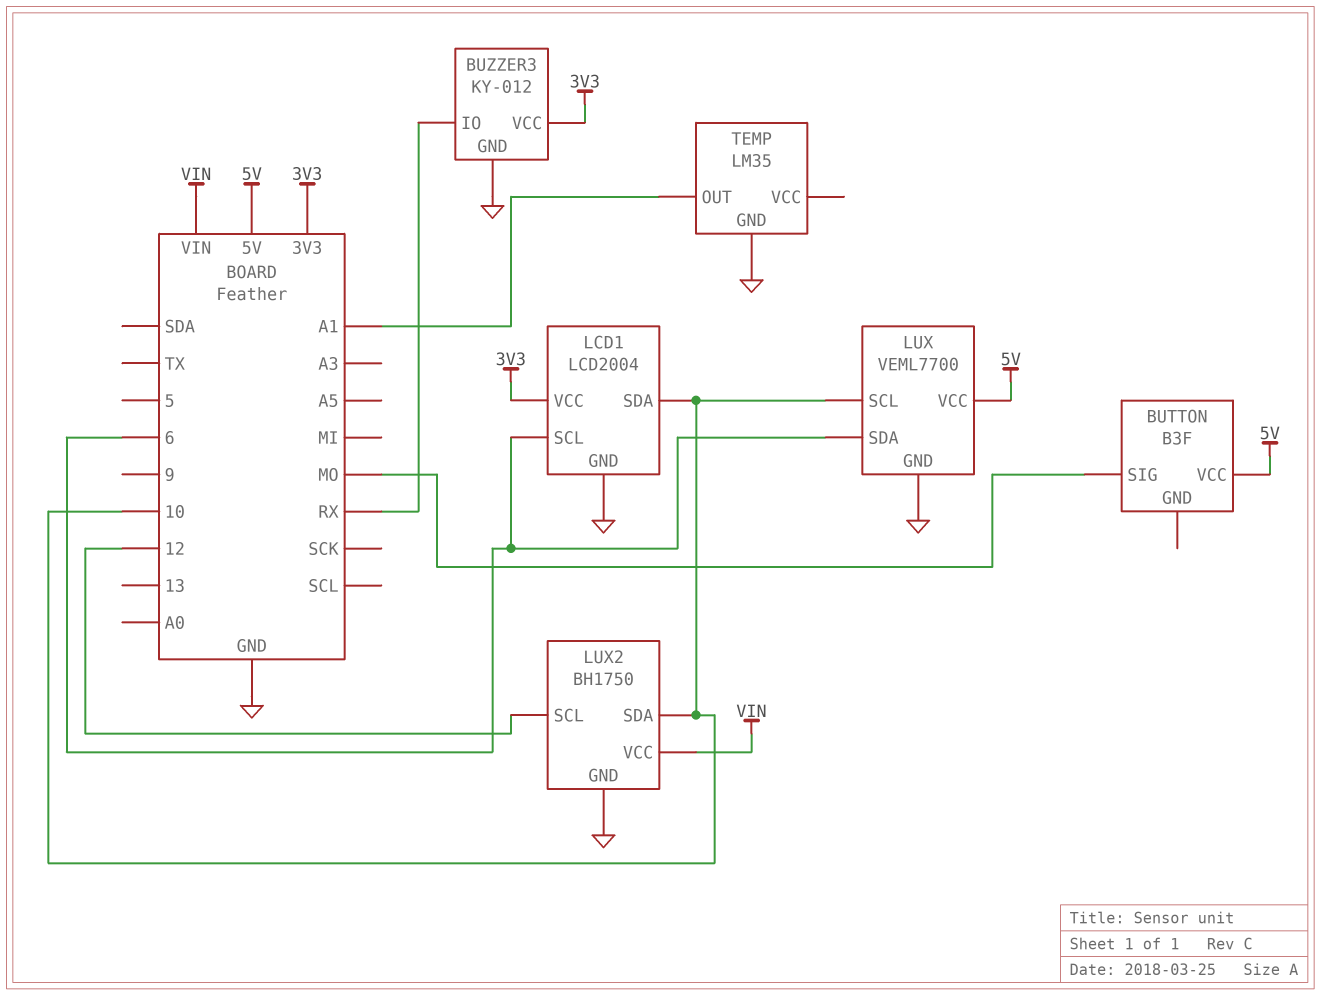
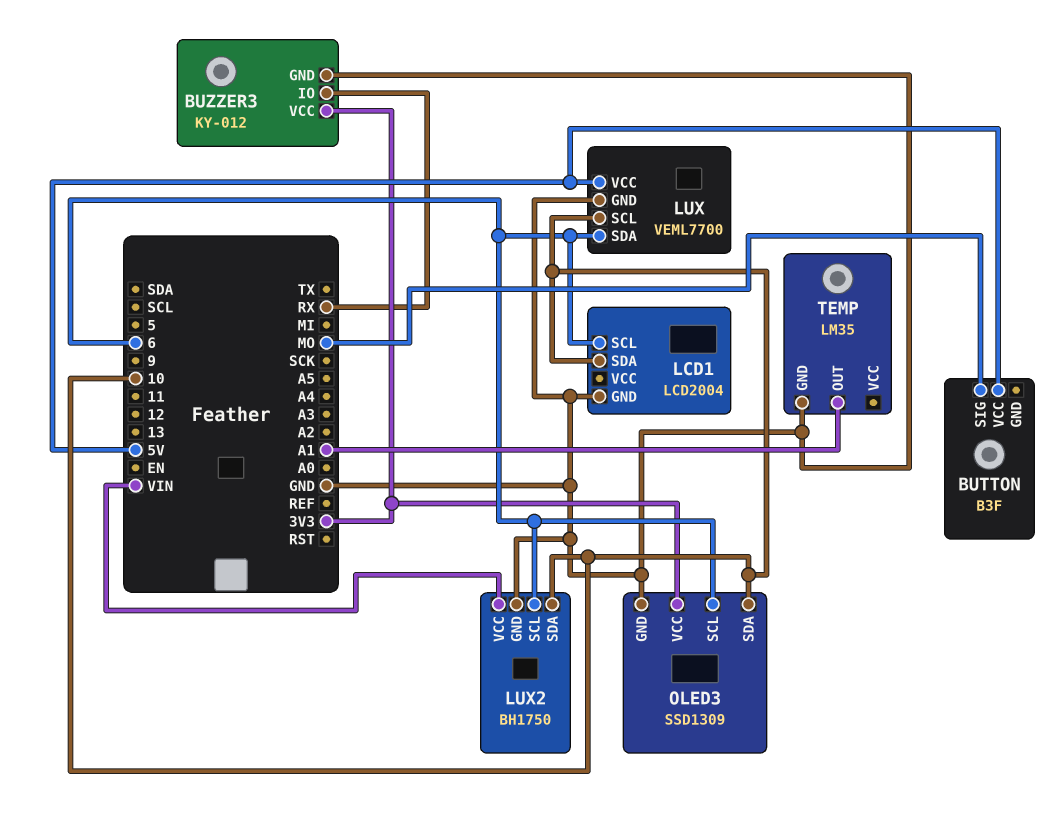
LCD1 pin VCC: 3V3 -> none
LUX2 pin SCL: 12 -> 6
OLED3: none -> SSD1309
OLED3 pin GND: none -> GND
OLED3 pin SCL: none -> 6
OLED3 pin SDA: none -> 10
OLED3 pin VCC: none -> 3V3

